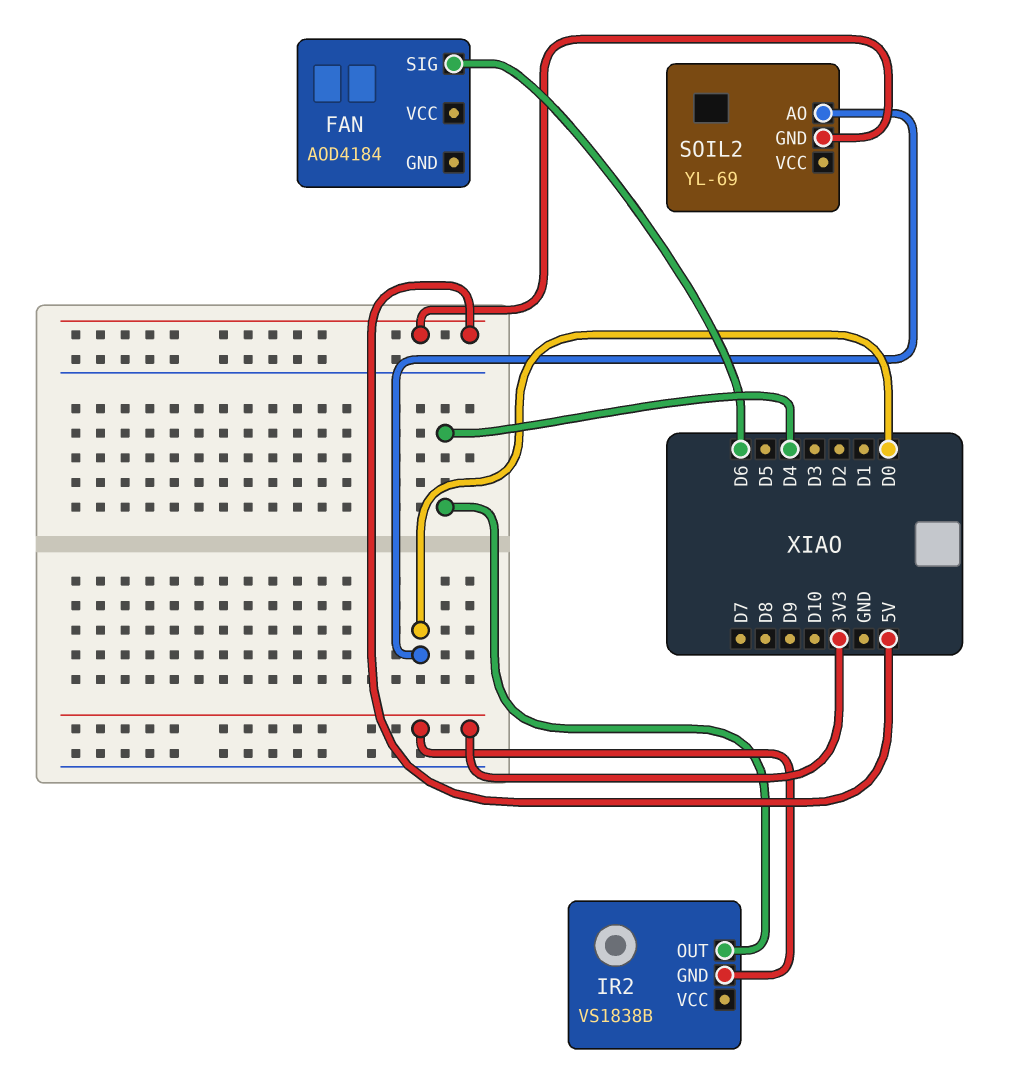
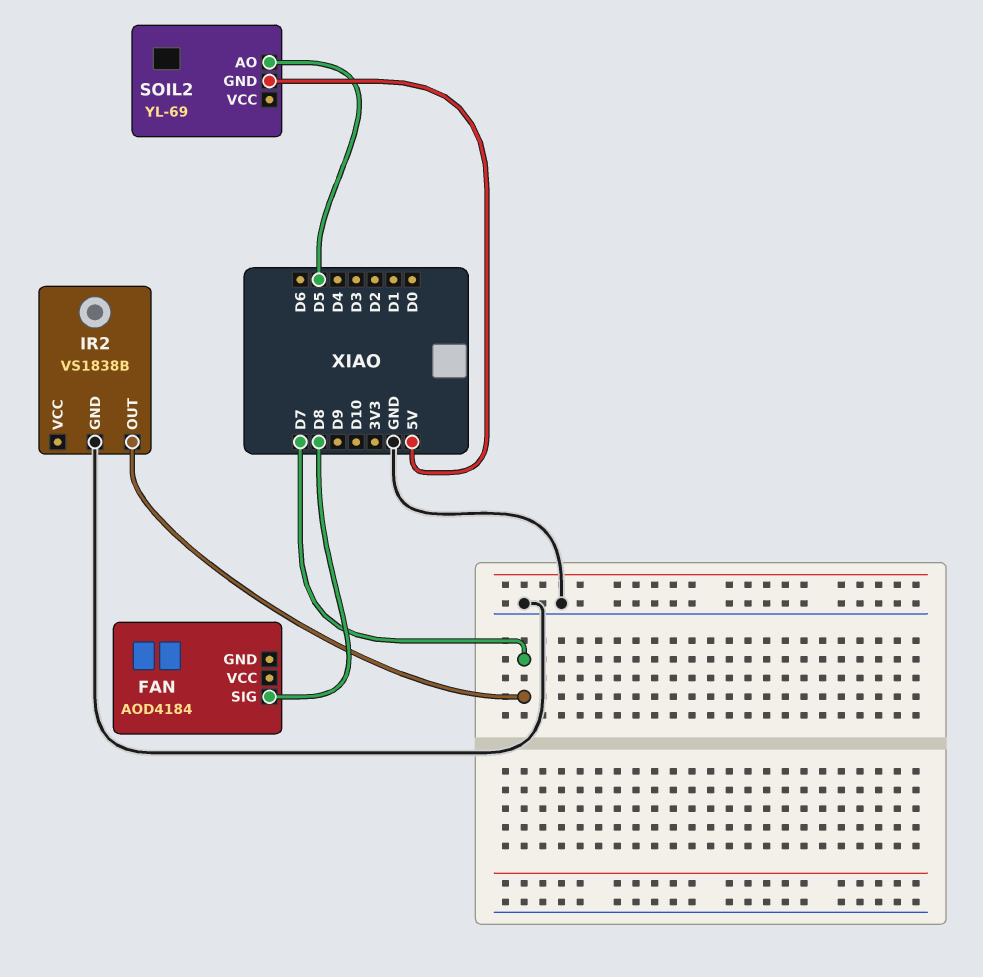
FAN pin SIG: D6 -> D8
IR2 pin GND: 3V3 -> GND
IR2 pin OUT: D4 -> D7
SOIL2 pin AO: D0 -> D5

